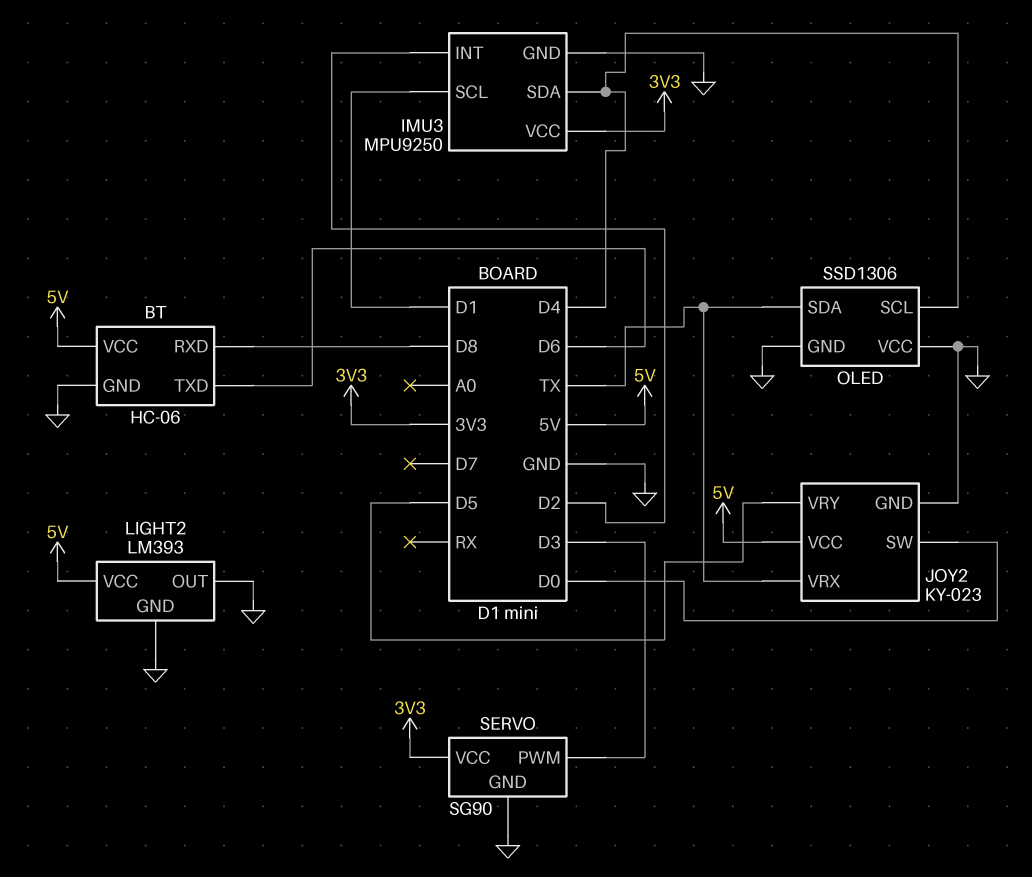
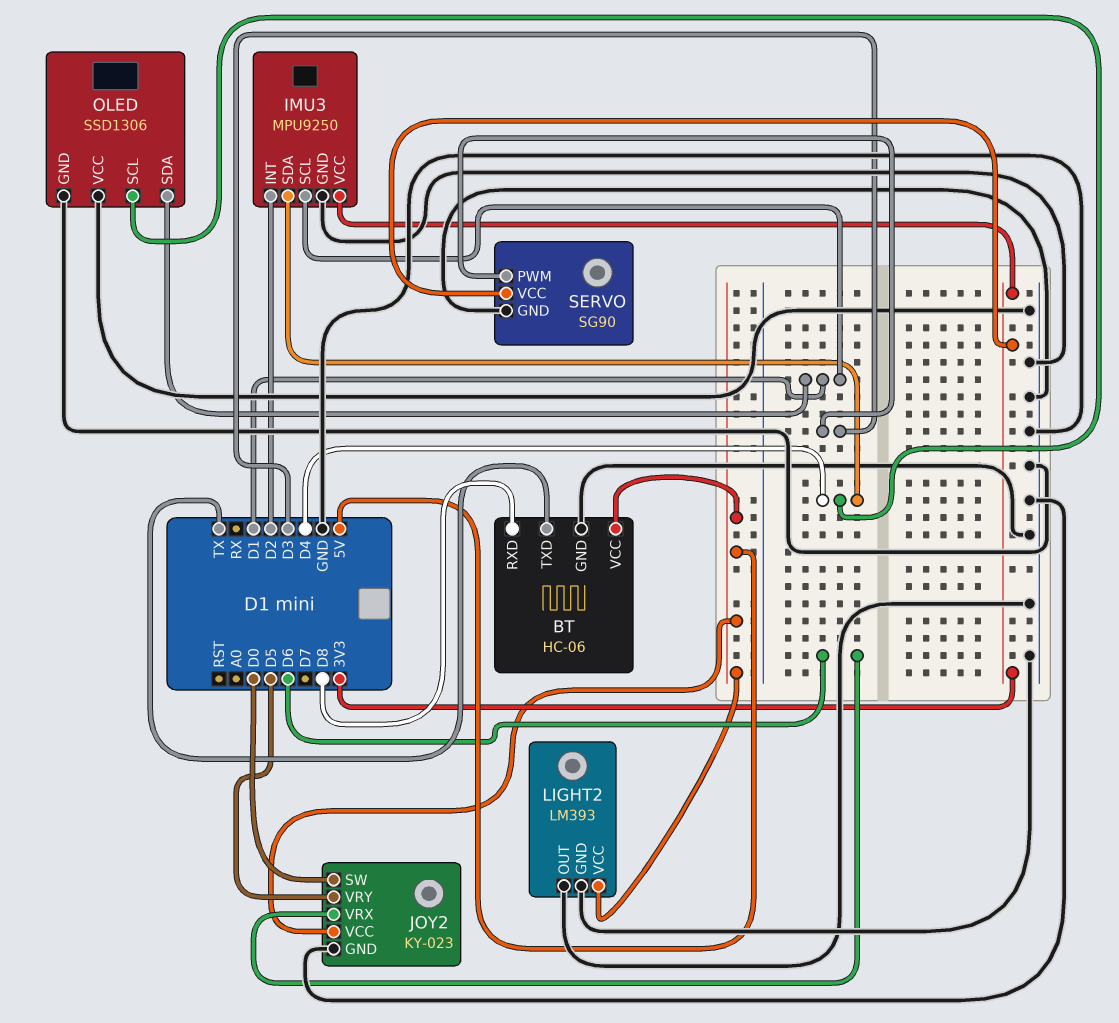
BT pin TXD: D6 -> TX
JOY2 pin VRX: TX -> D6
OLED pin SDA: TX -> D1

